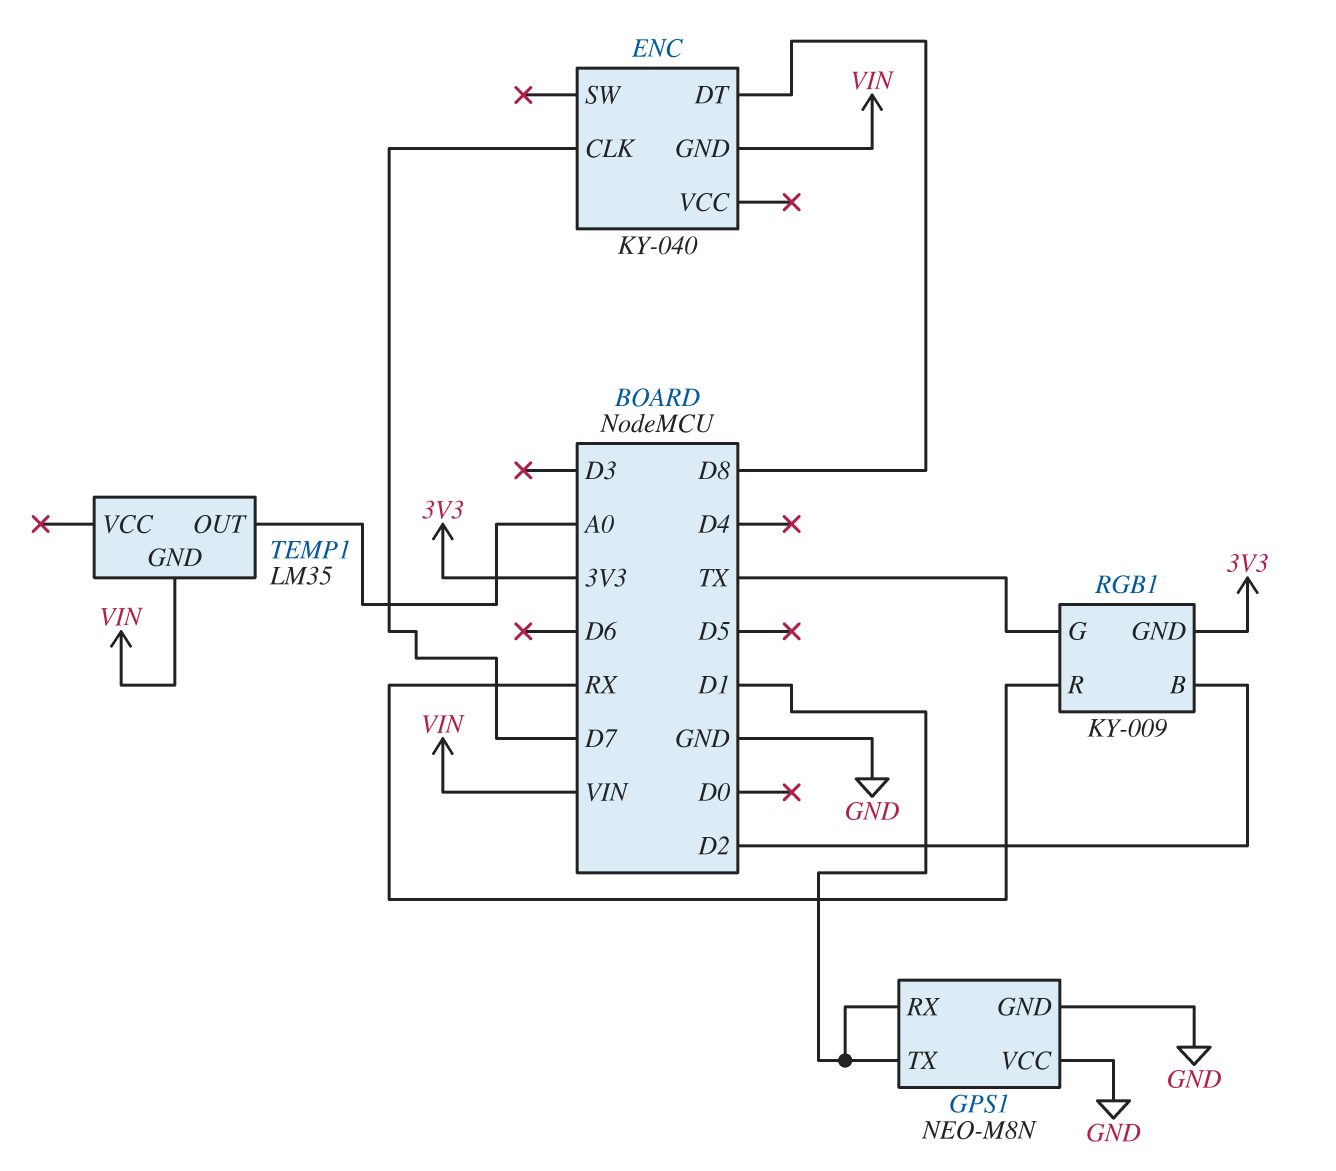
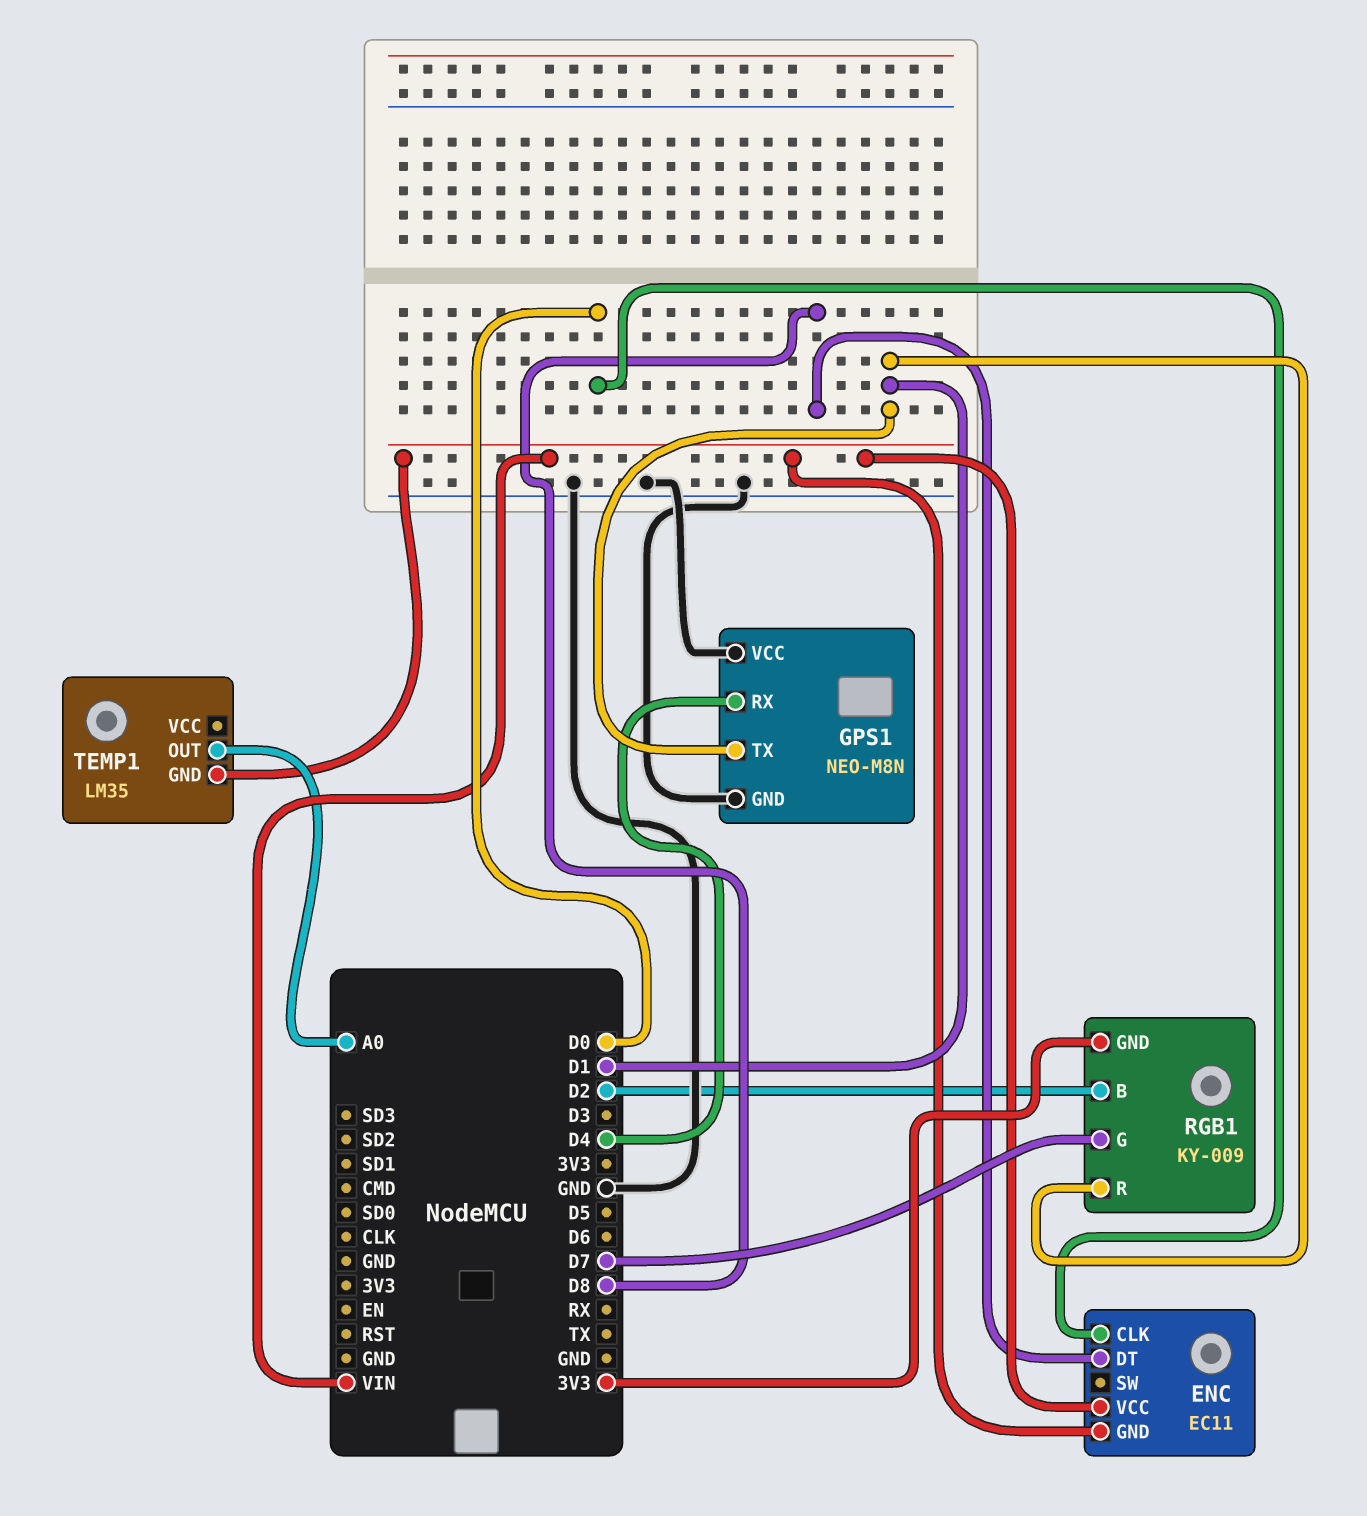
ENC: KY-040 -> EC11
ENC pin CLK: D7 -> D0
ENC pin VCC: none -> VIN
GPS1 pin RX: D1 -> D4
RGB1 pin G: TX -> D7
RGB1 pin R: RX -> D1

